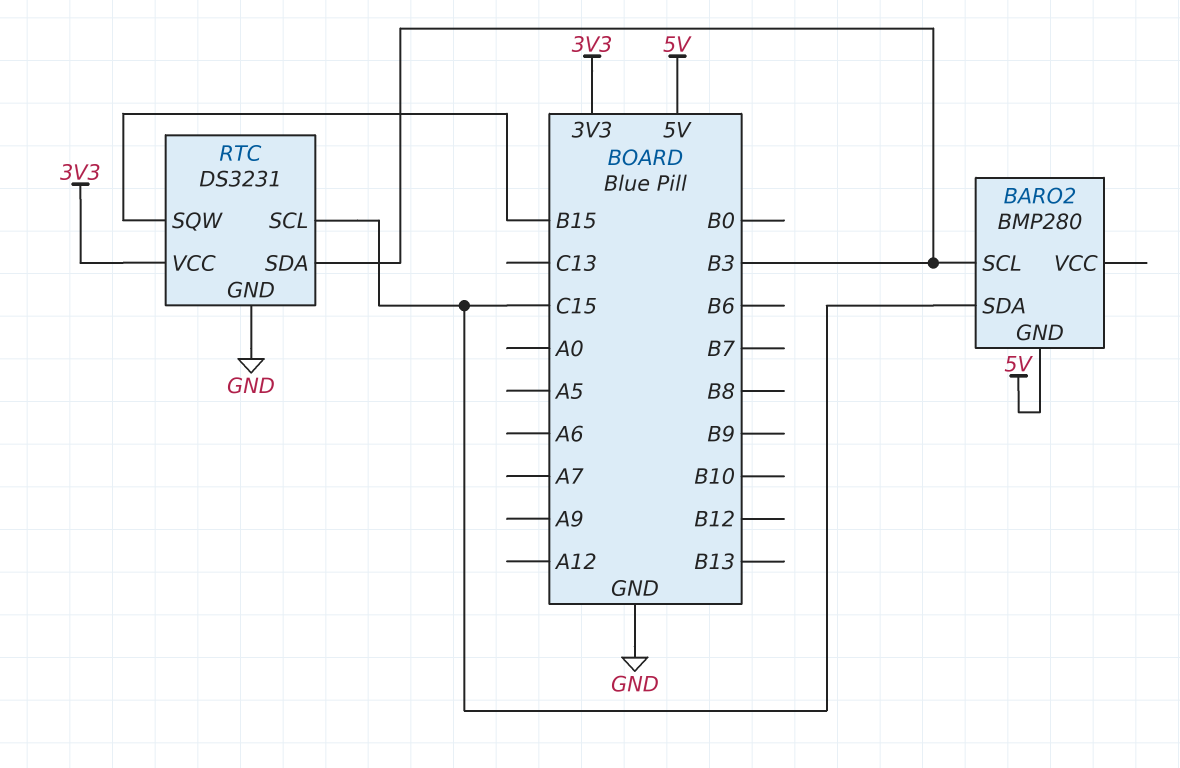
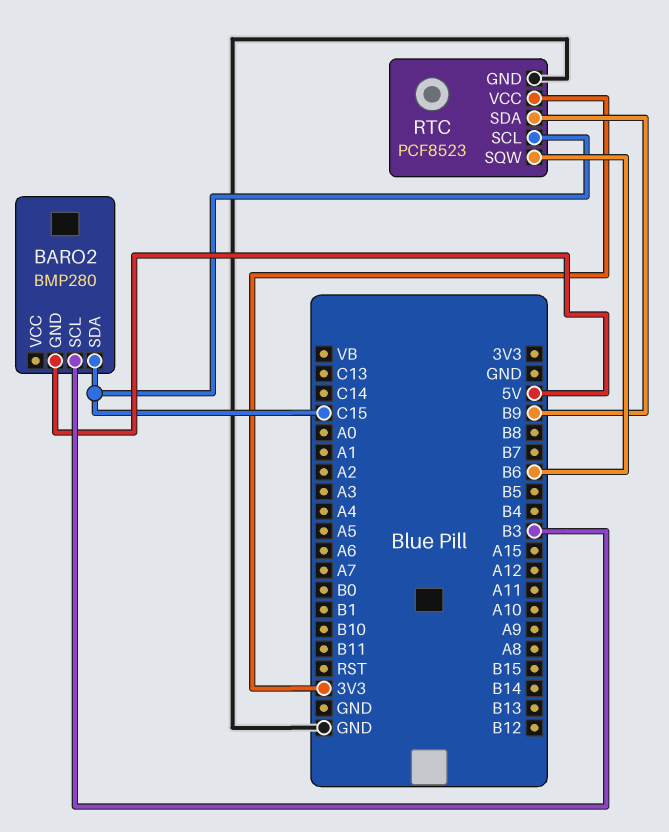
RTC: DS3231 -> PCF8523
RTC pin SDA: B3 -> B9
RTC pin SQW: B15 -> B6

